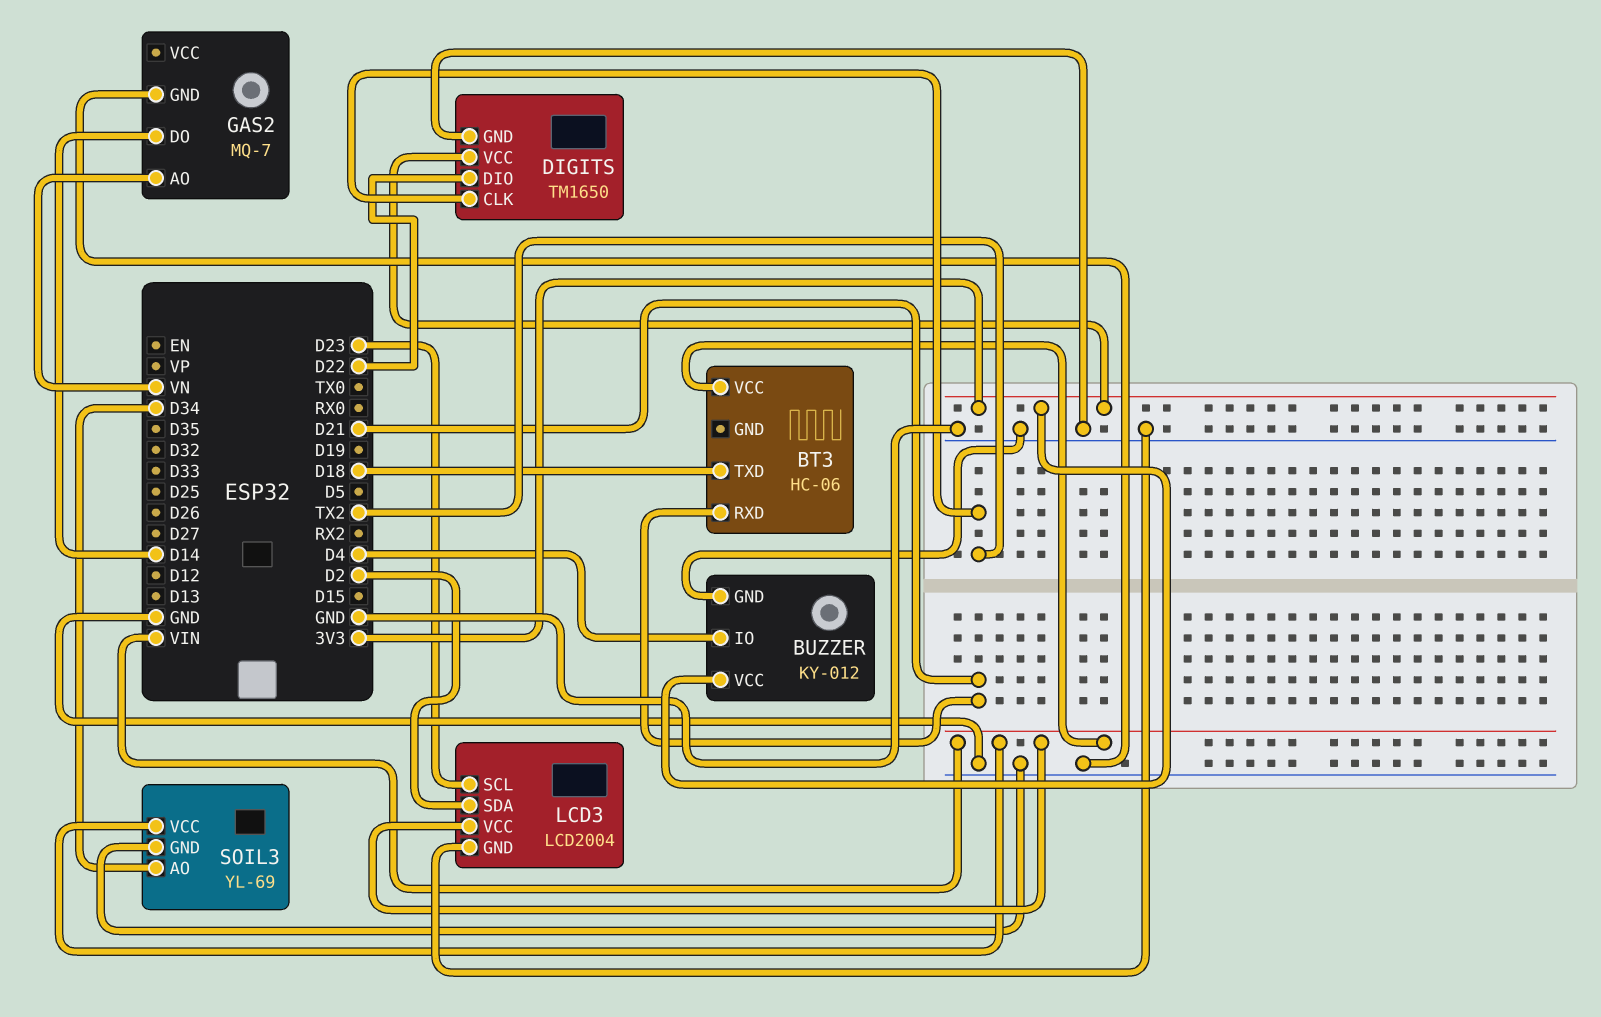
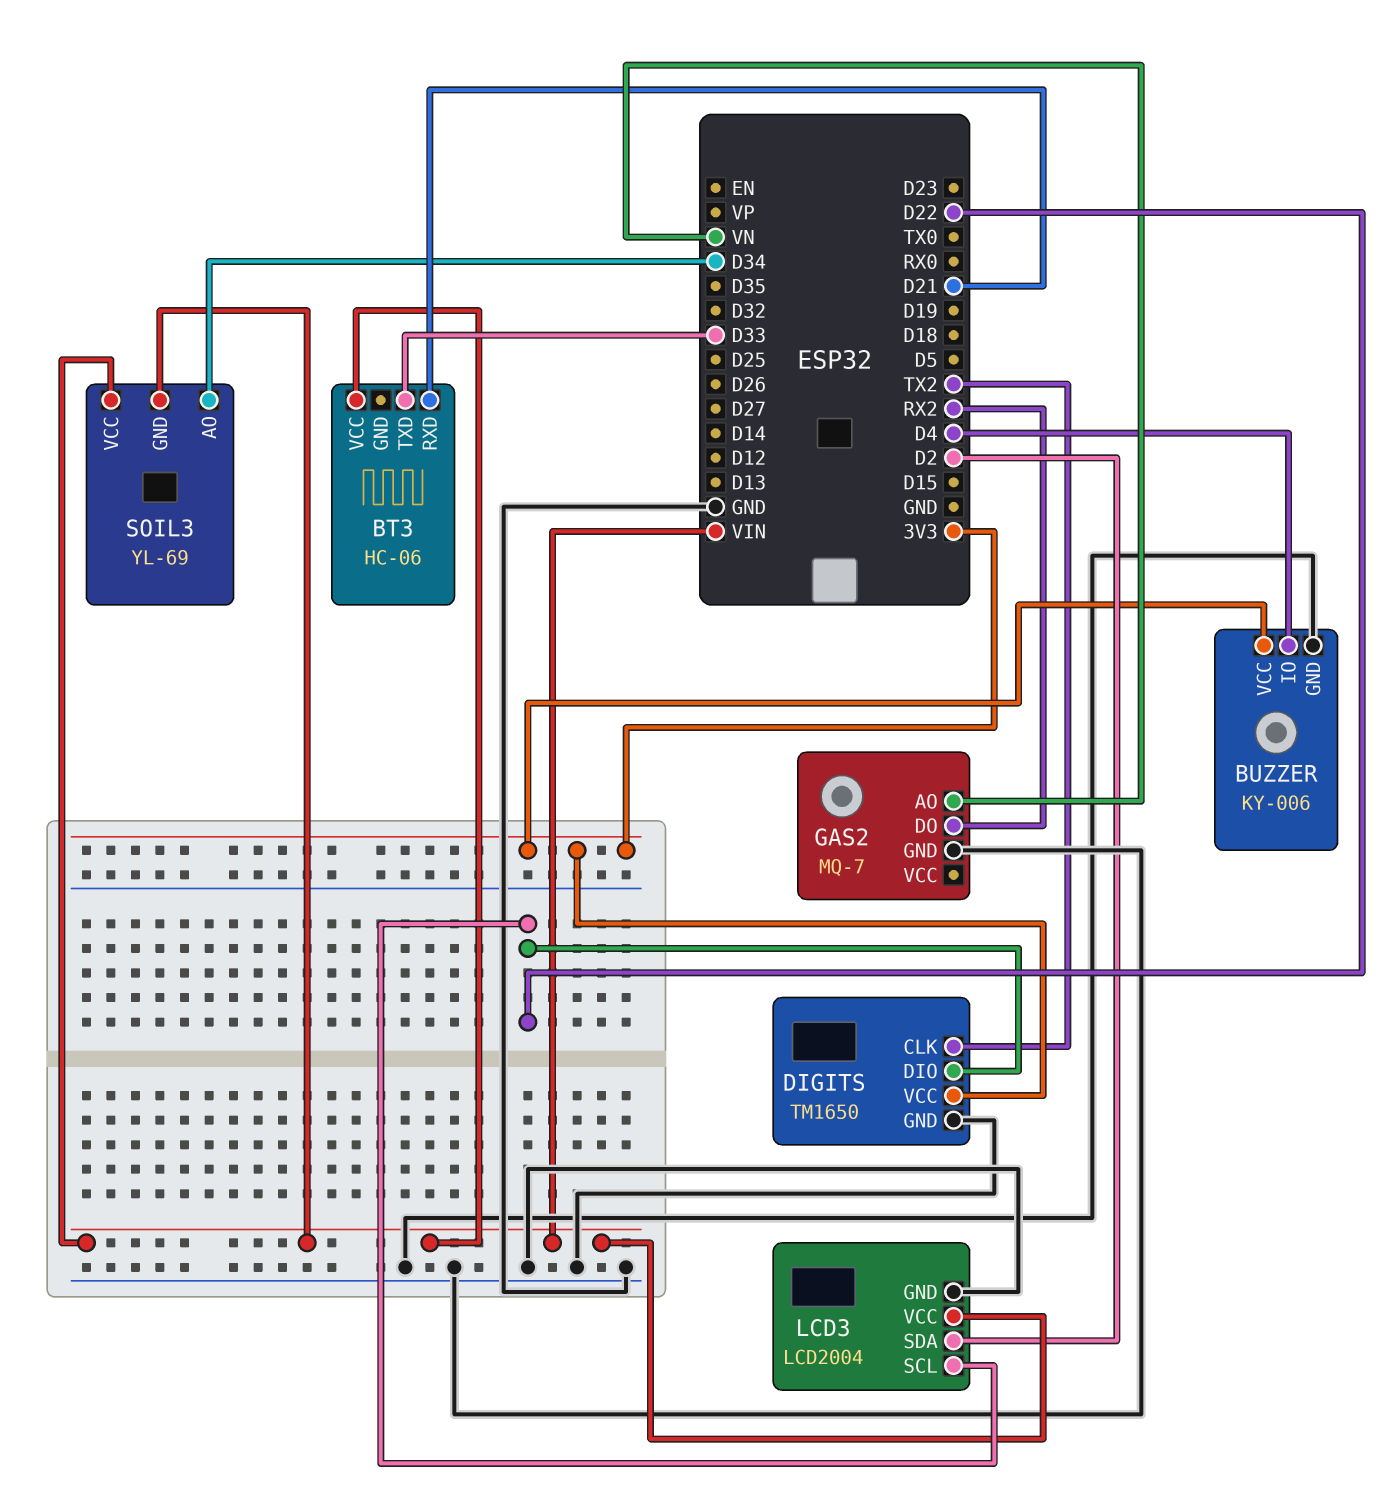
BT3 pin TXD: D18 -> D33
BUZZER: KY-012 -> KY-006
GAS2 pin DO: D14 -> RX2
LCD3 pin SCL: D23 -> D22
SOIL3 pin GND: GND -> VIN

